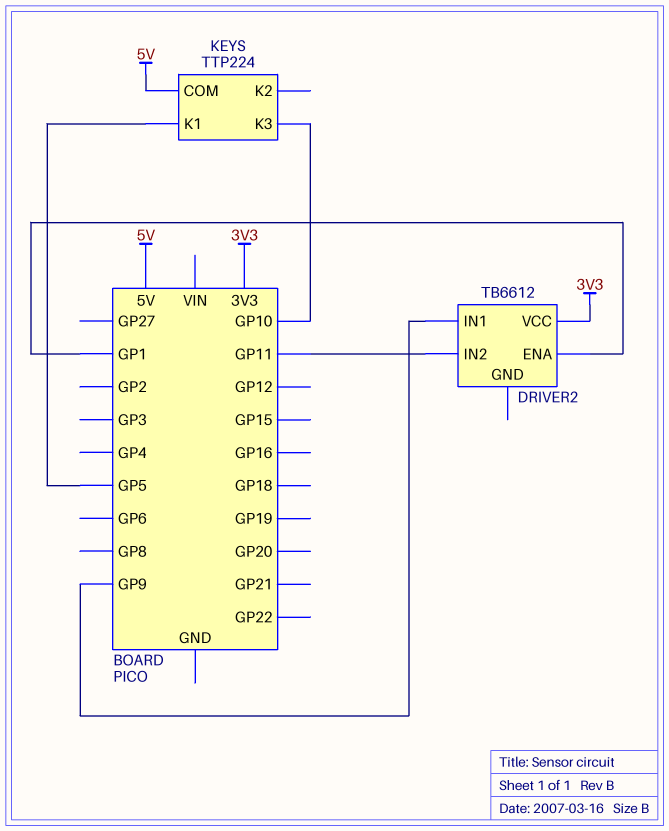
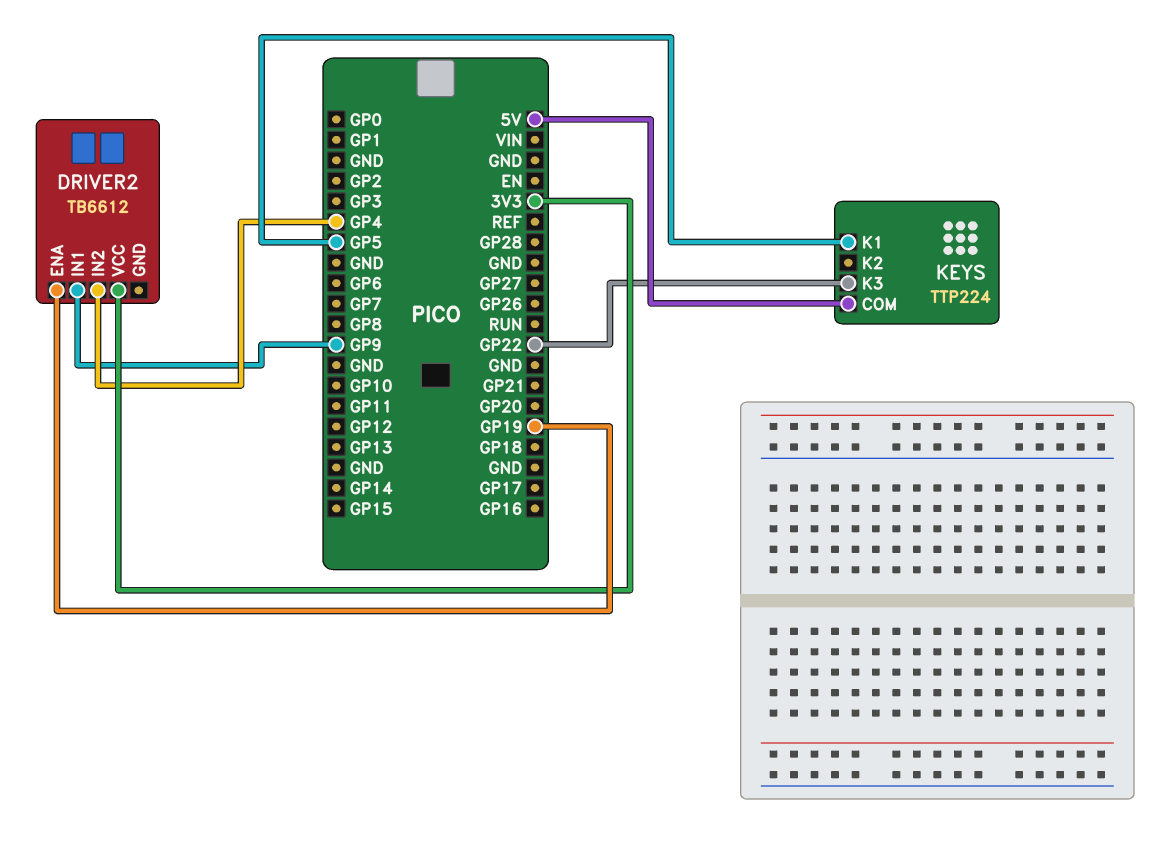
DRIVER2 pin ENA: GP1 -> GP19
DRIVER2 pin IN2: GP11 -> GP4
KEYS pin K3: GP10 -> GP22

